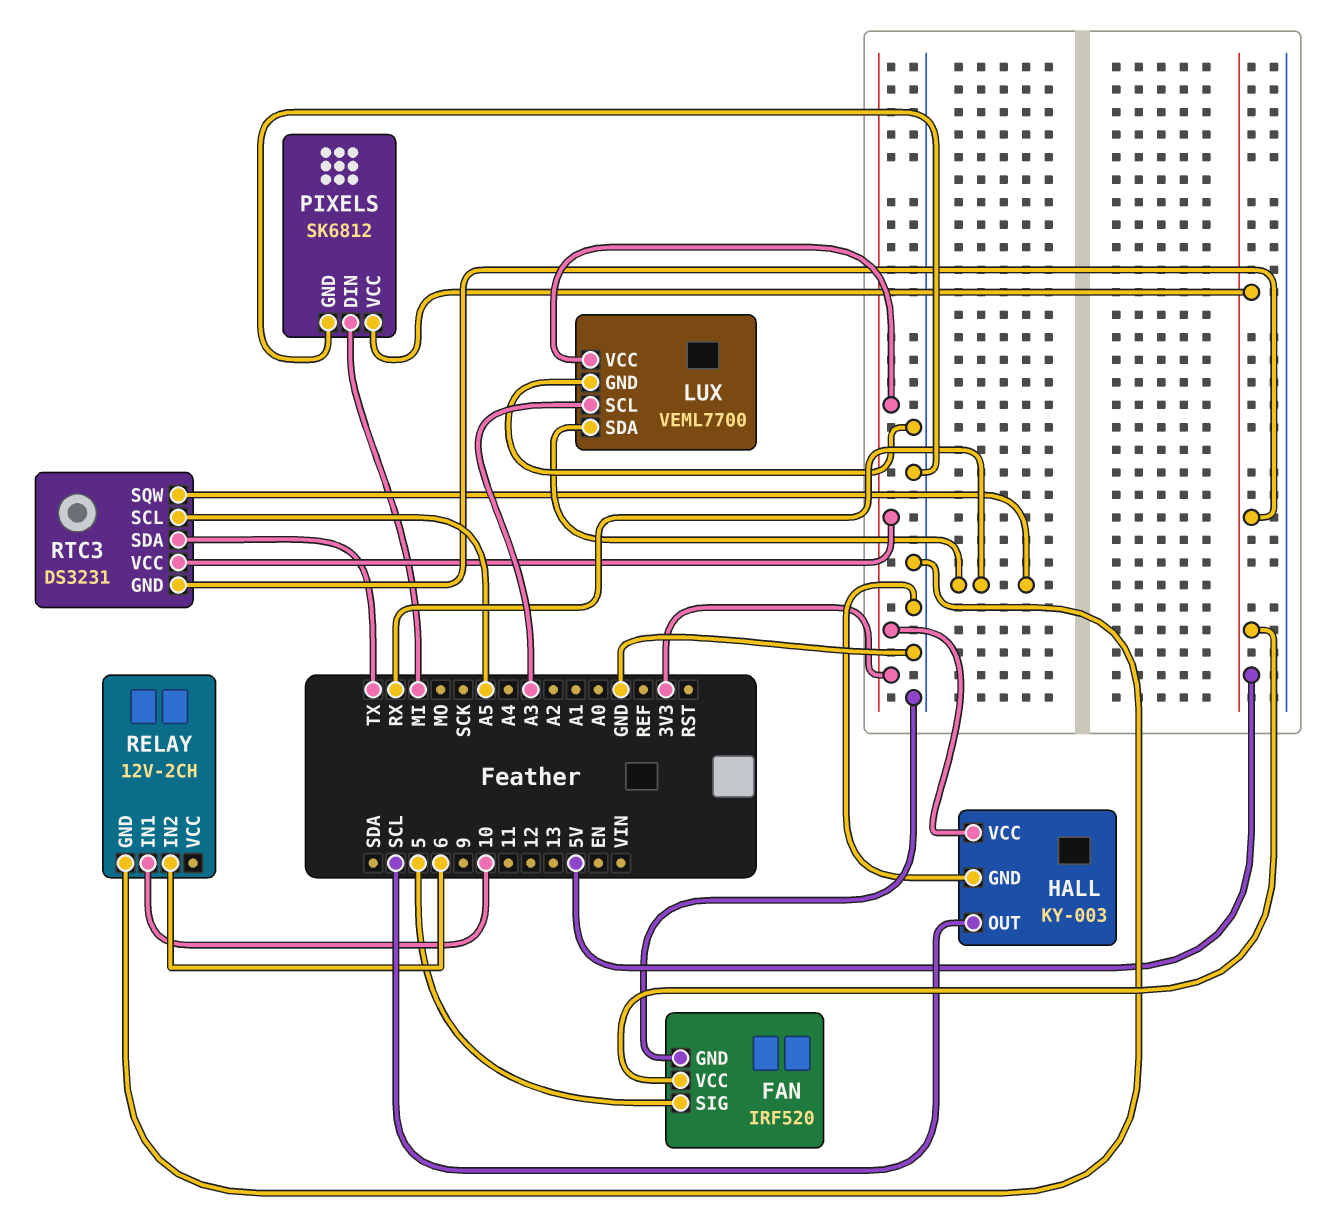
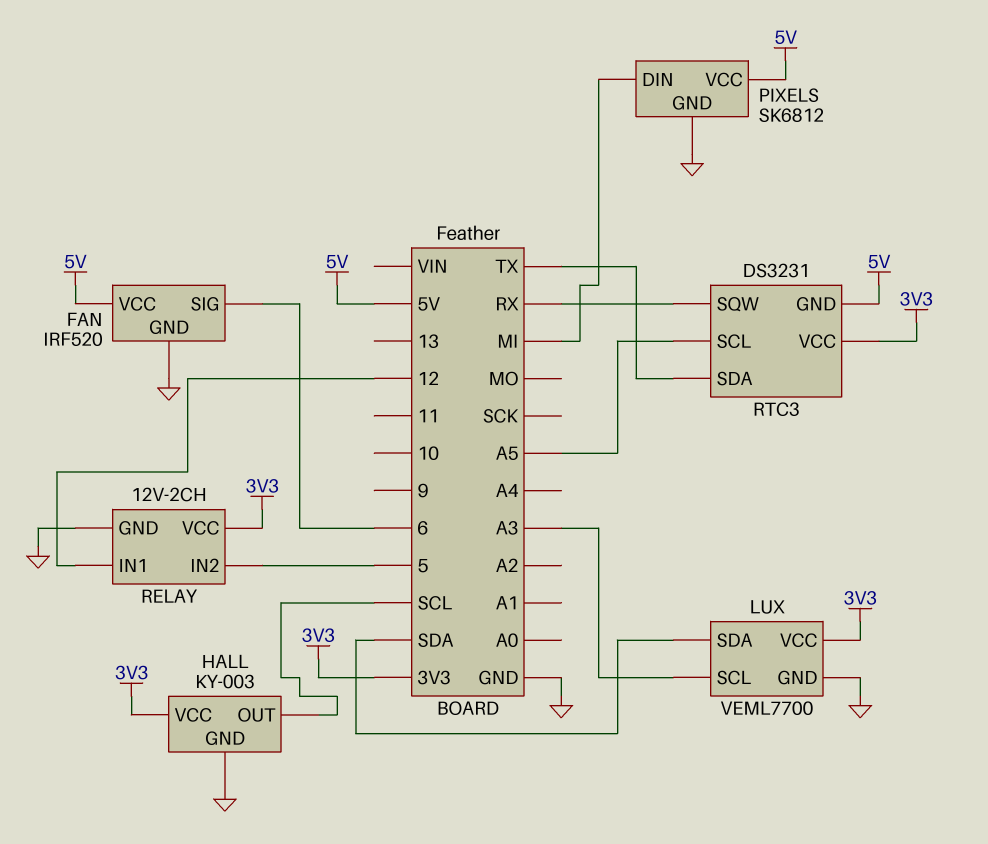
FAN pin SIG: 5 -> 6
LUX pin SDA: RX -> SDA
RELAY pin IN1: 10 -> 12
RELAY pin IN2: 6 -> 5
RELAY pin VCC: none -> 3V3

